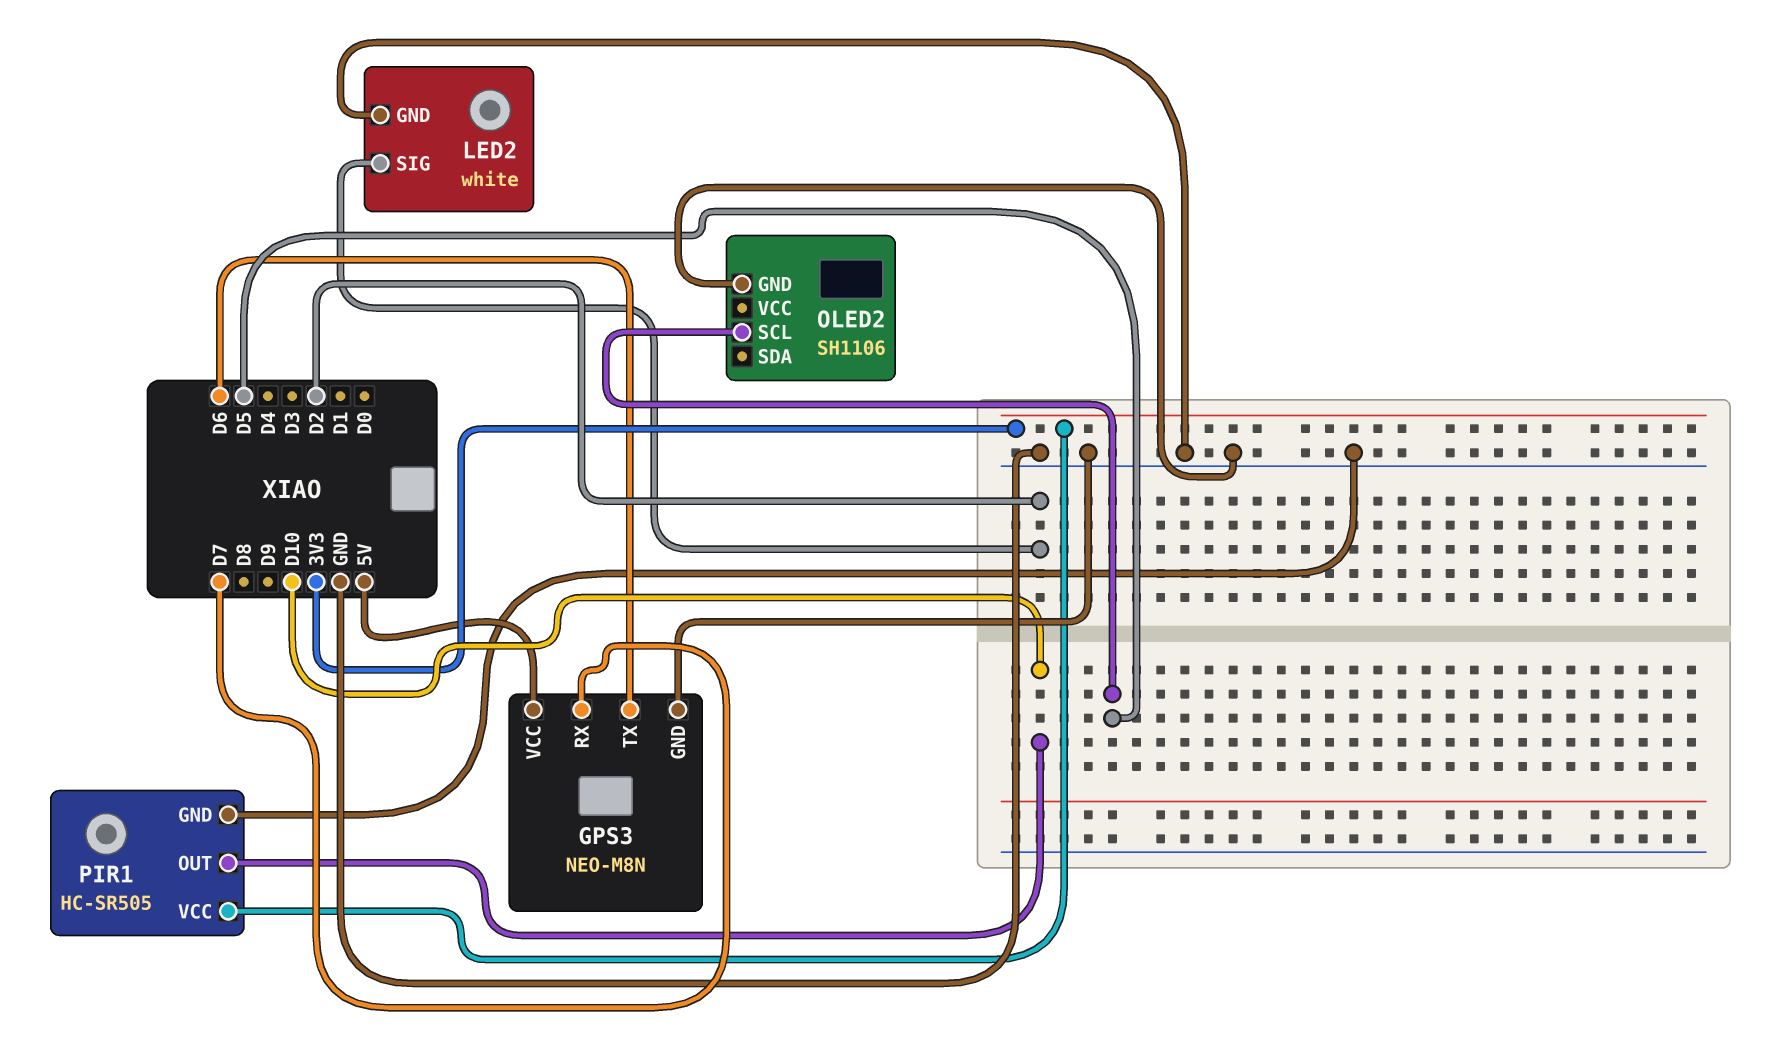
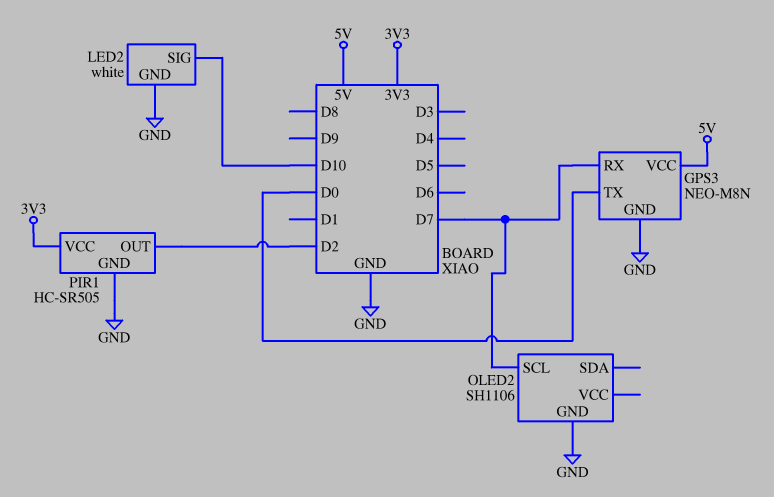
GPS3 pin TX: D6 -> D0
LED2 pin SIG: D2 -> D10
OLED2 pin SCL: D5 -> D7
PIR1 pin OUT: D10 -> D2

